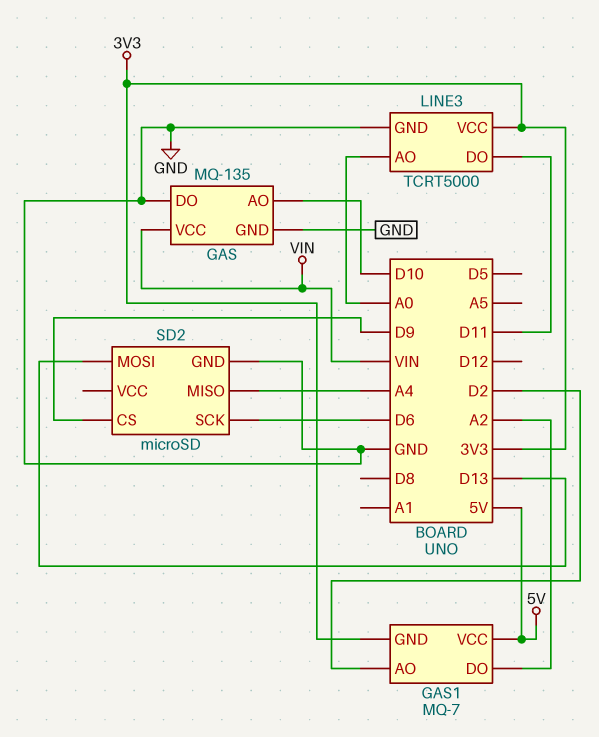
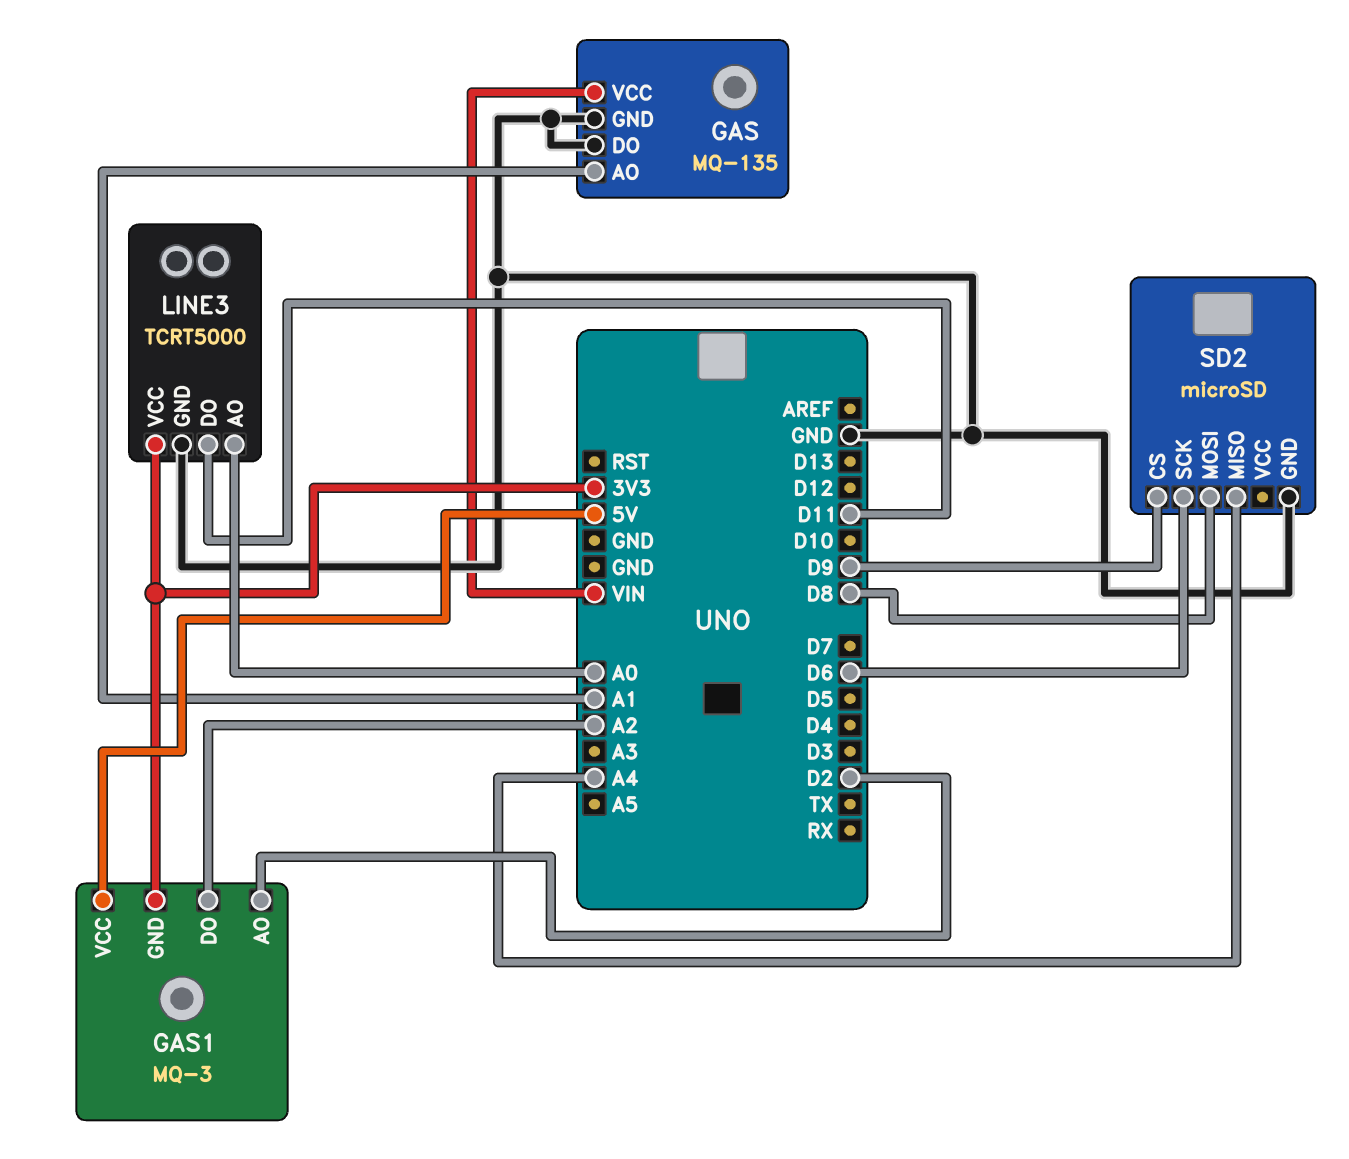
GAS pin AO: D10 -> A1
GAS1: MQ-7 -> MQ-3
SD2 pin MOSI: D13 -> D8

